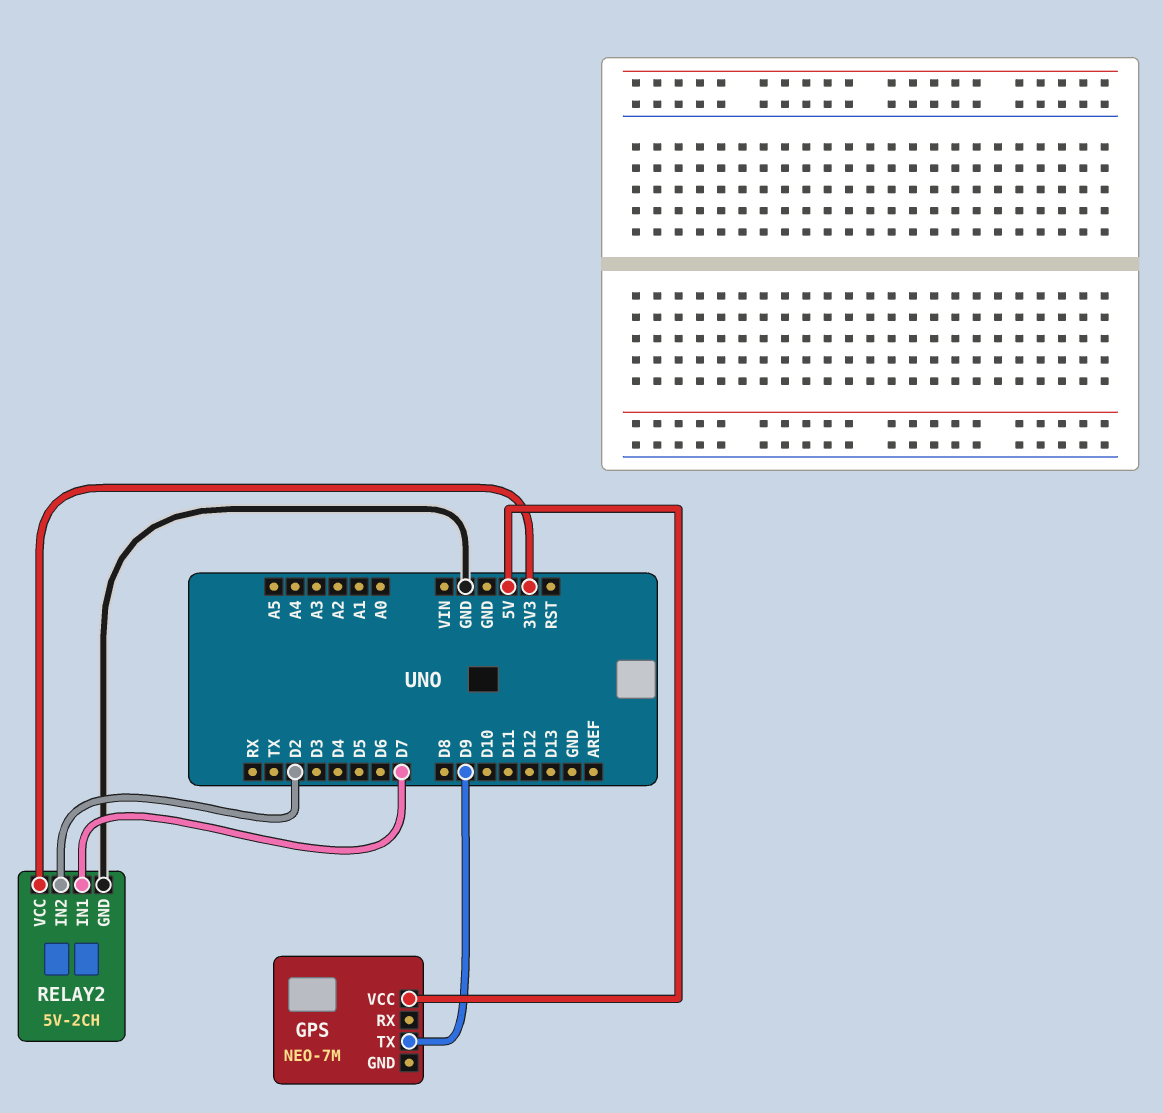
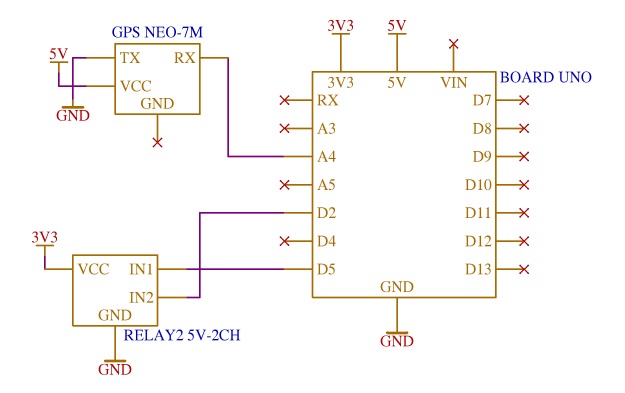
GPS pin RX: none -> A4
GPS pin TX: D9 -> GND
RELAY2 pin IN1: D7 -> D5

